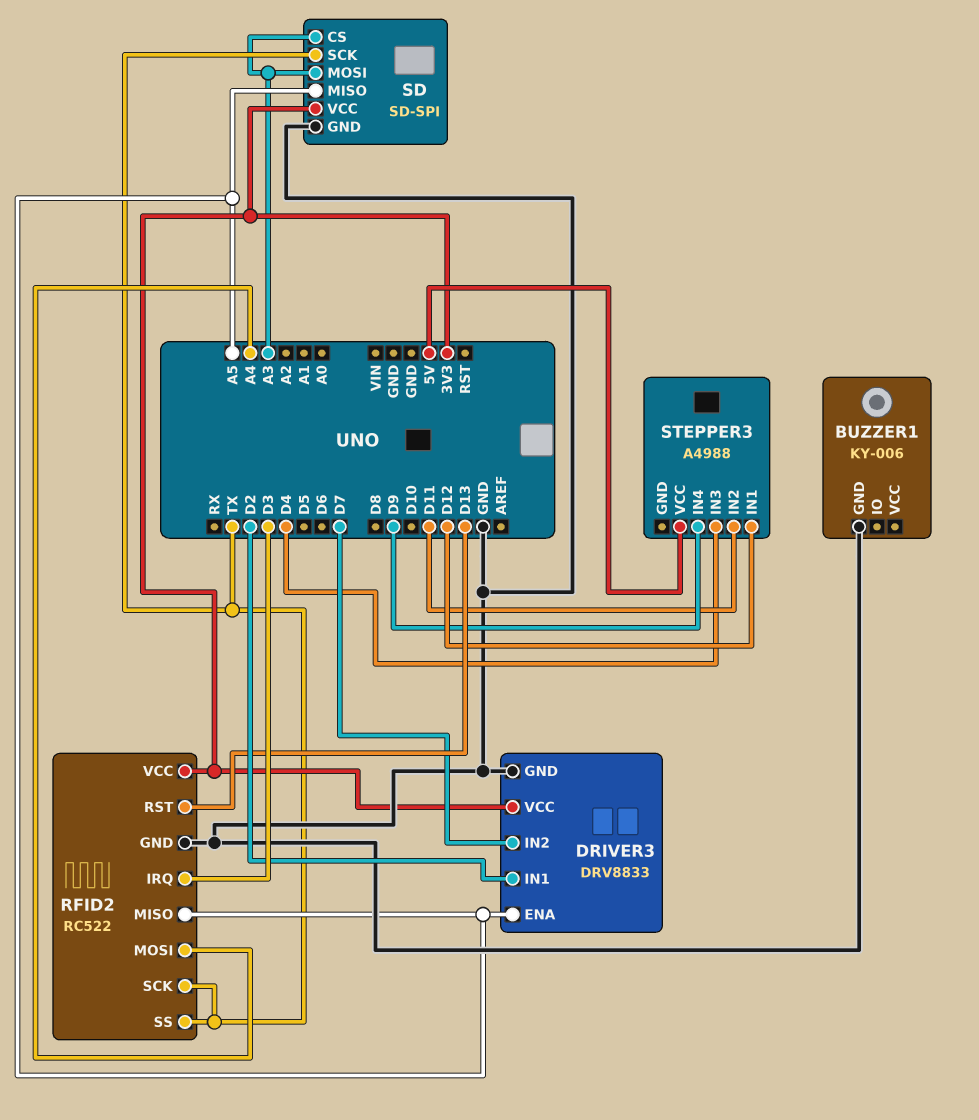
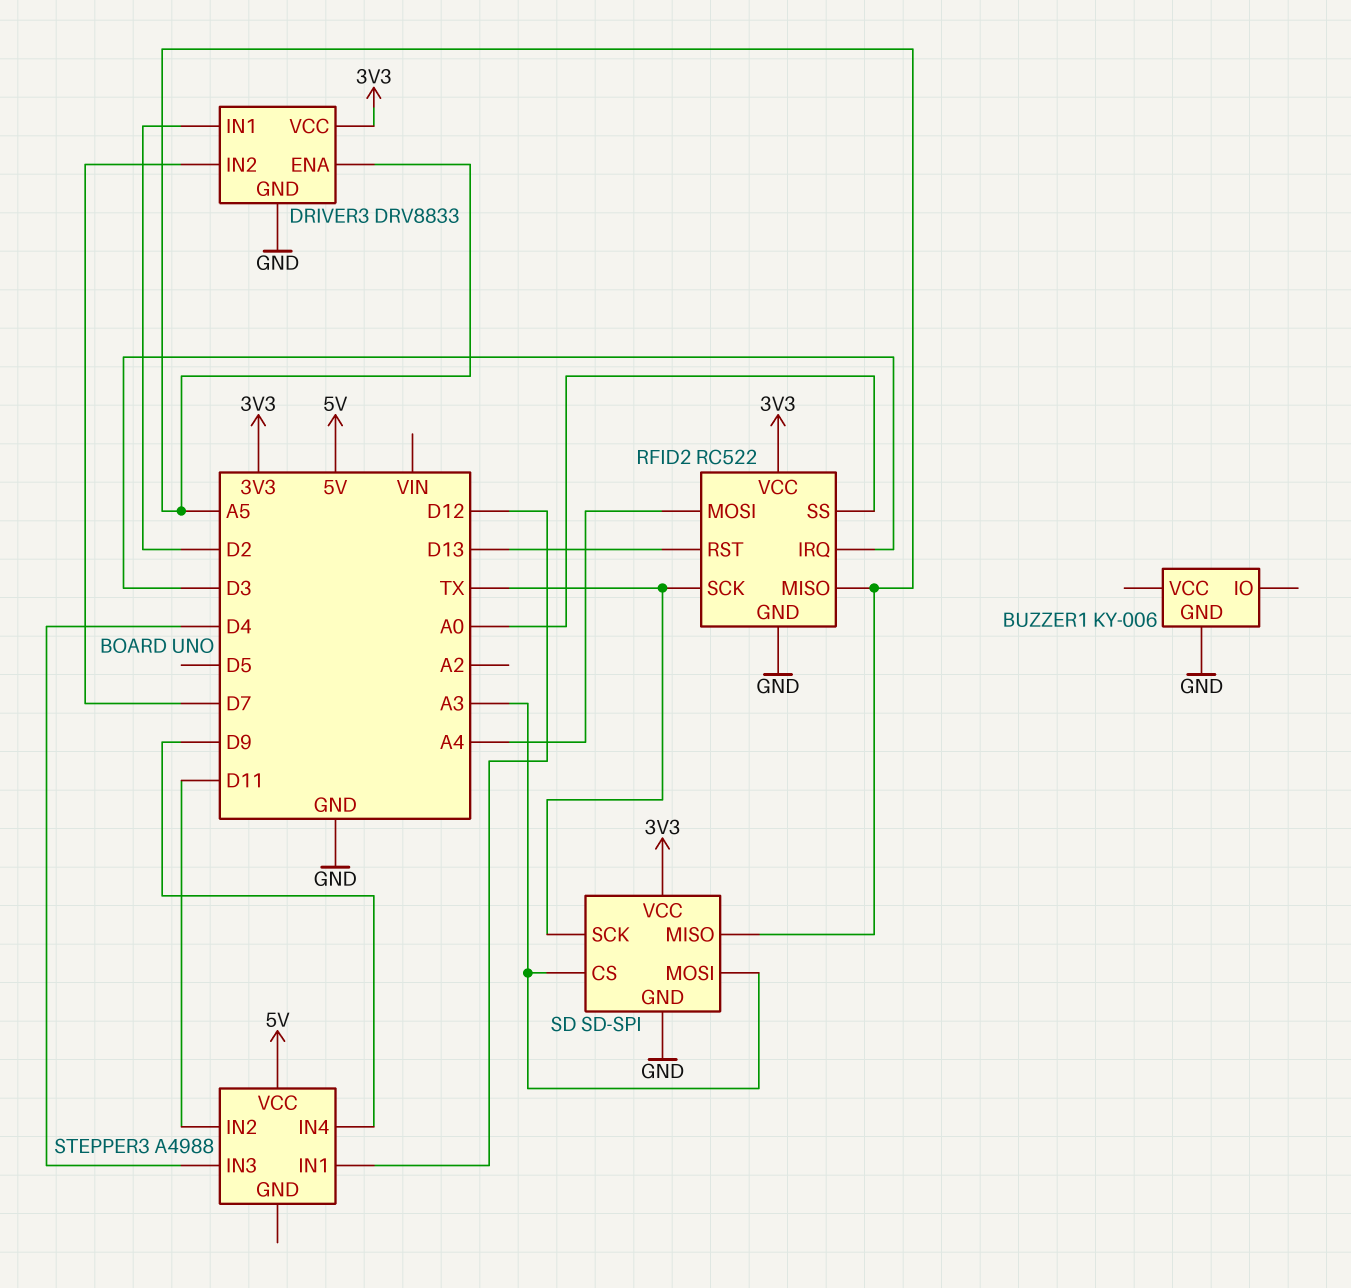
RFID2 pin SS: TX -> A0

